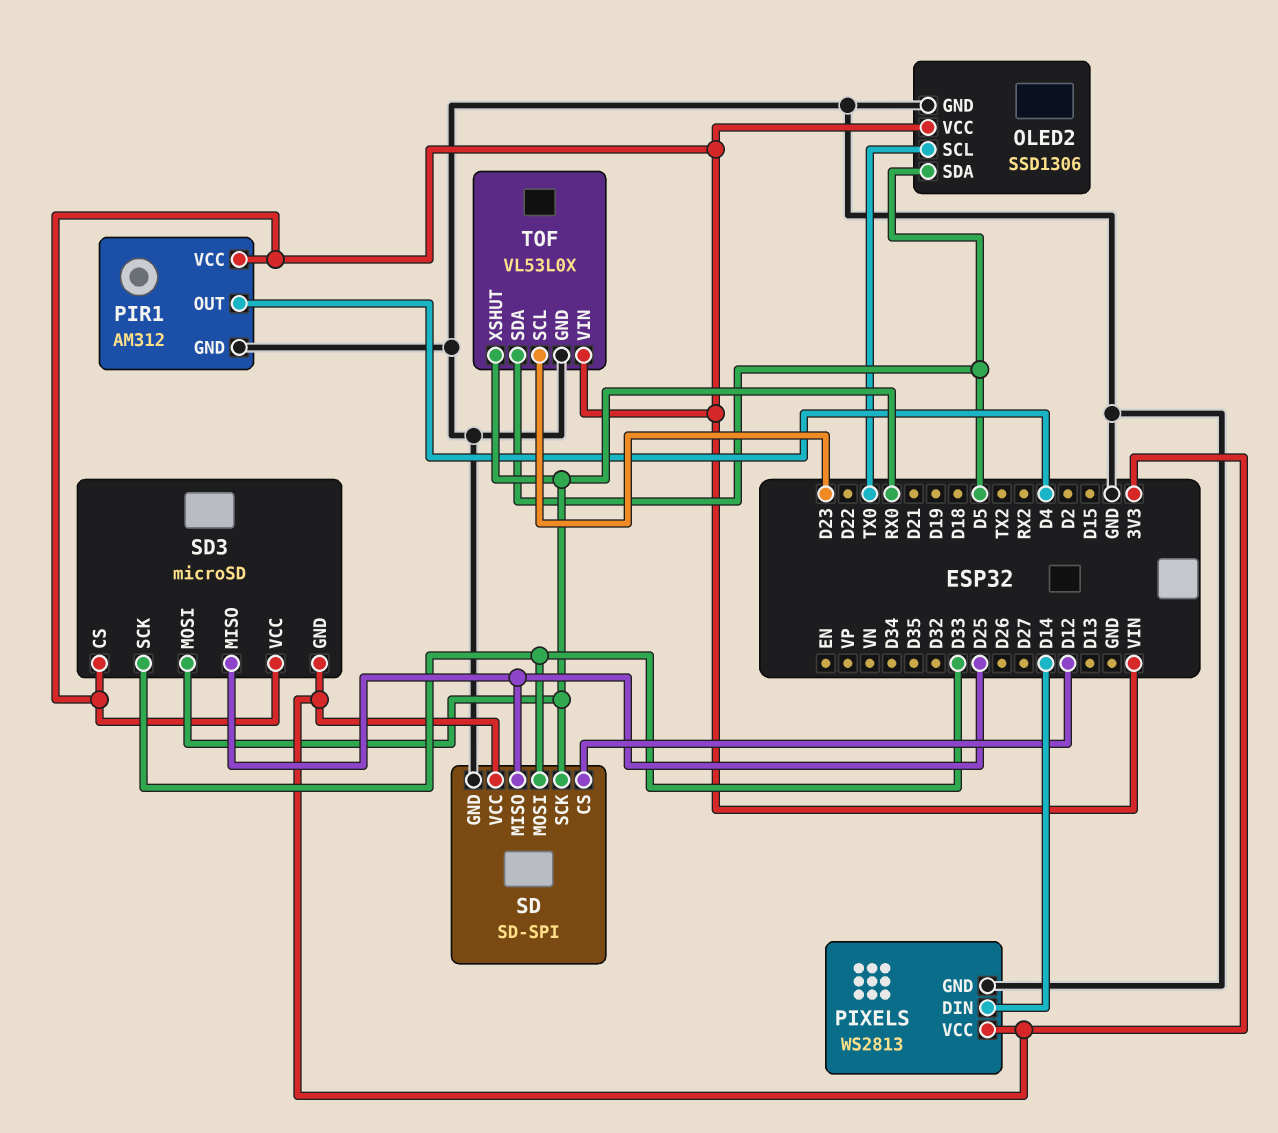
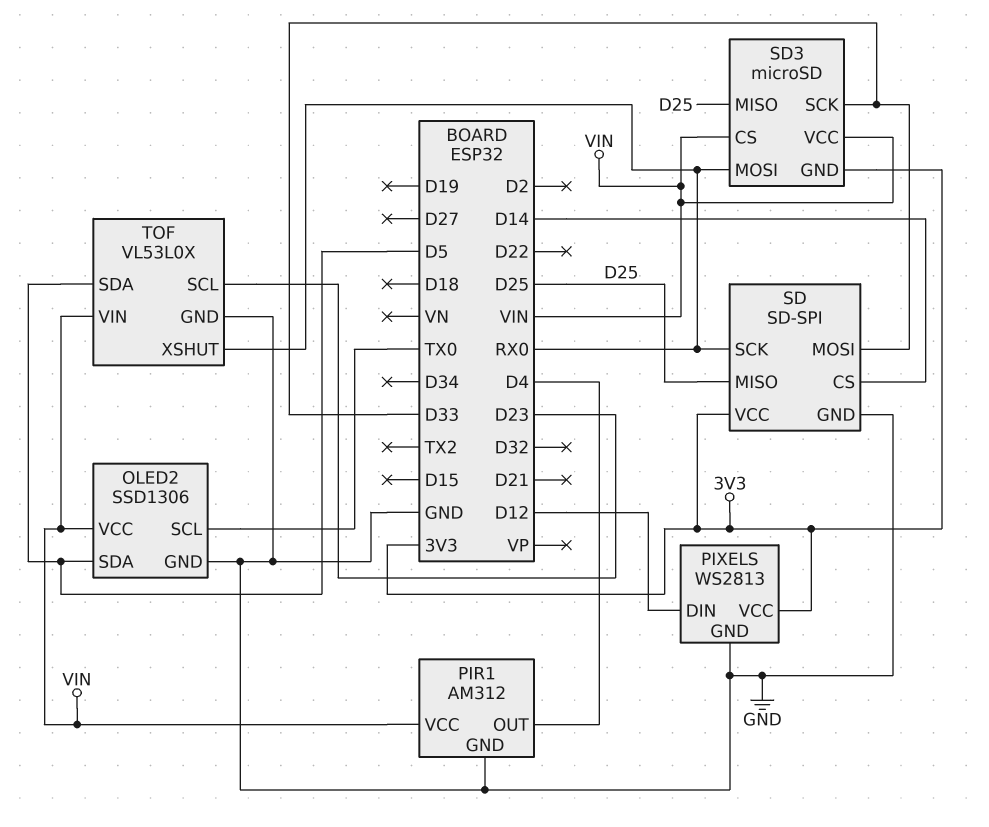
PIXELS pin DIN: D14 -> D12
SD pin CS: D12 -> D14

